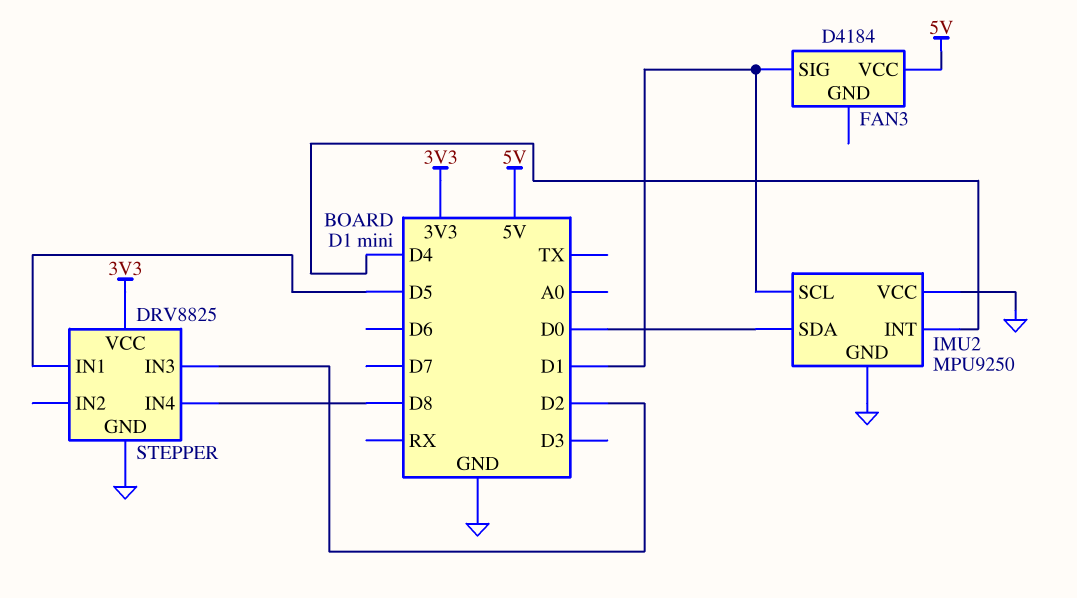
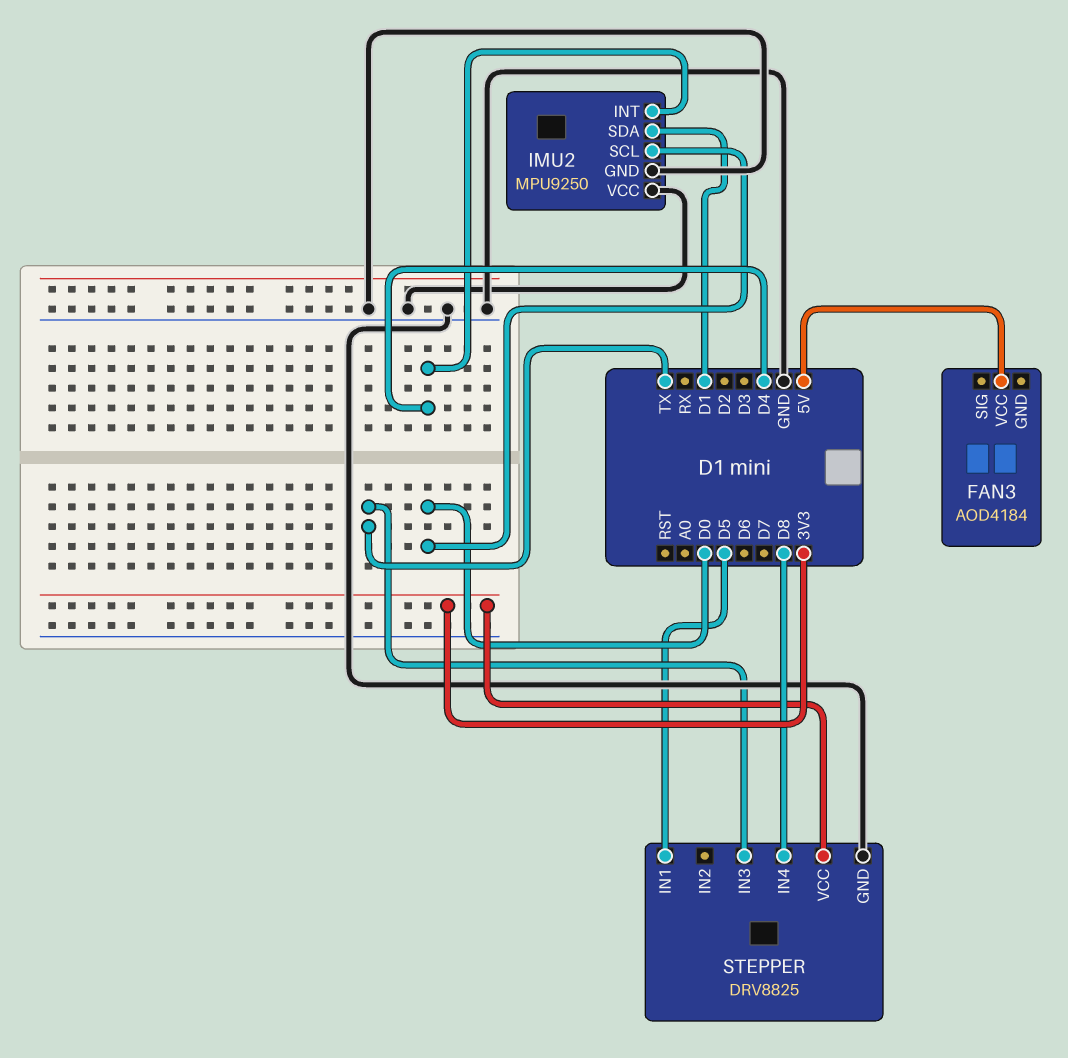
FAN3: D4184 -> AOD4184
FAN3 pin SIG: D1 -> none
IMU2 pin SCL: D1 -> D0
IMU2 pin SDA: D0 -> D1
STEPPER pin IN3: D2 -> TX

